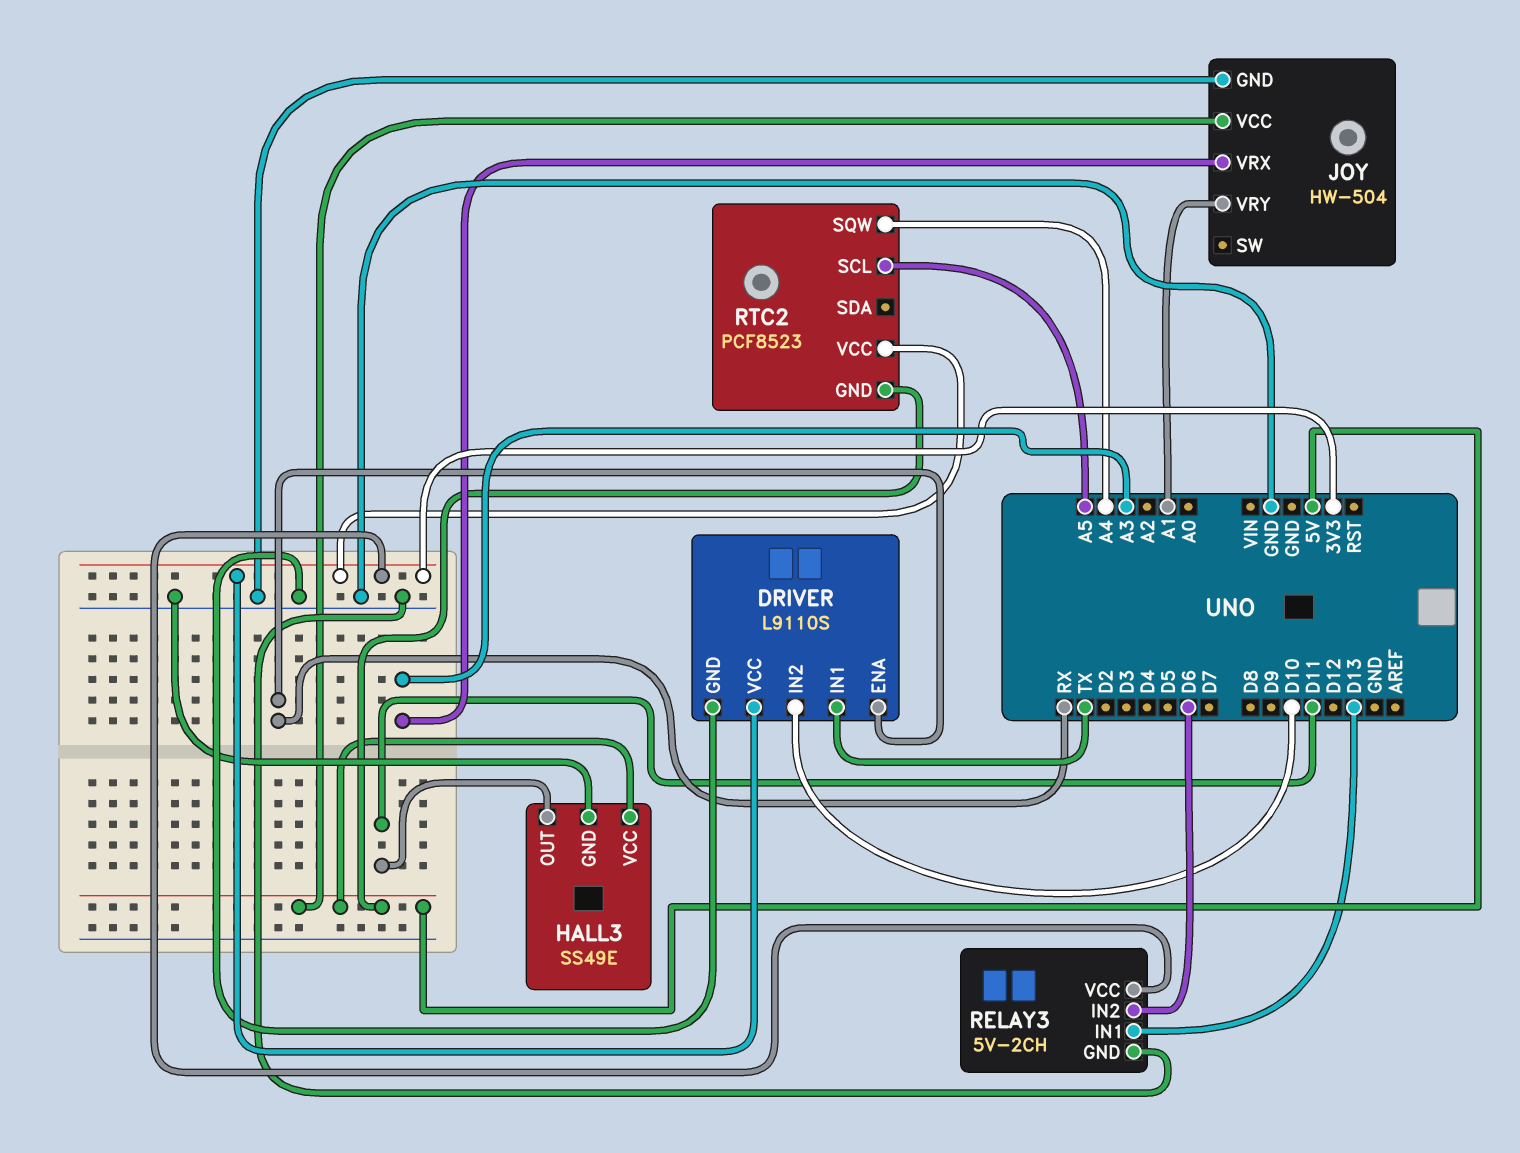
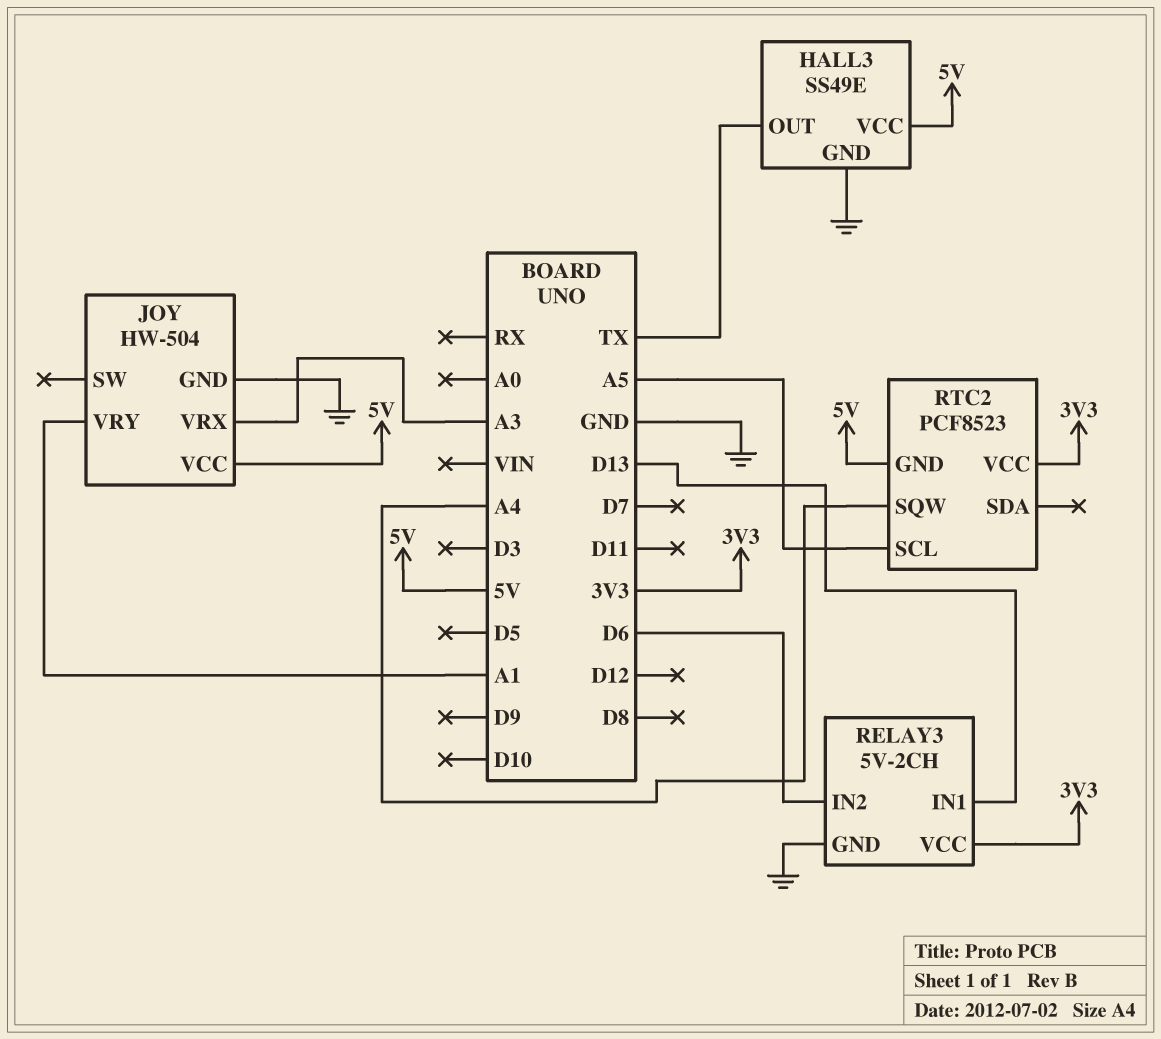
DRIVER: L9110S -> none
DRIVER pin ENA: RX -> none
DRIVER pin GND: GND -> none
DRIVER pin IN1: TX -> none
DRIVER pin IN2: D10 -> none
DRIVER pin VCC: 3V3 -> none
HALL3 pin OUT: D11 -> TX

